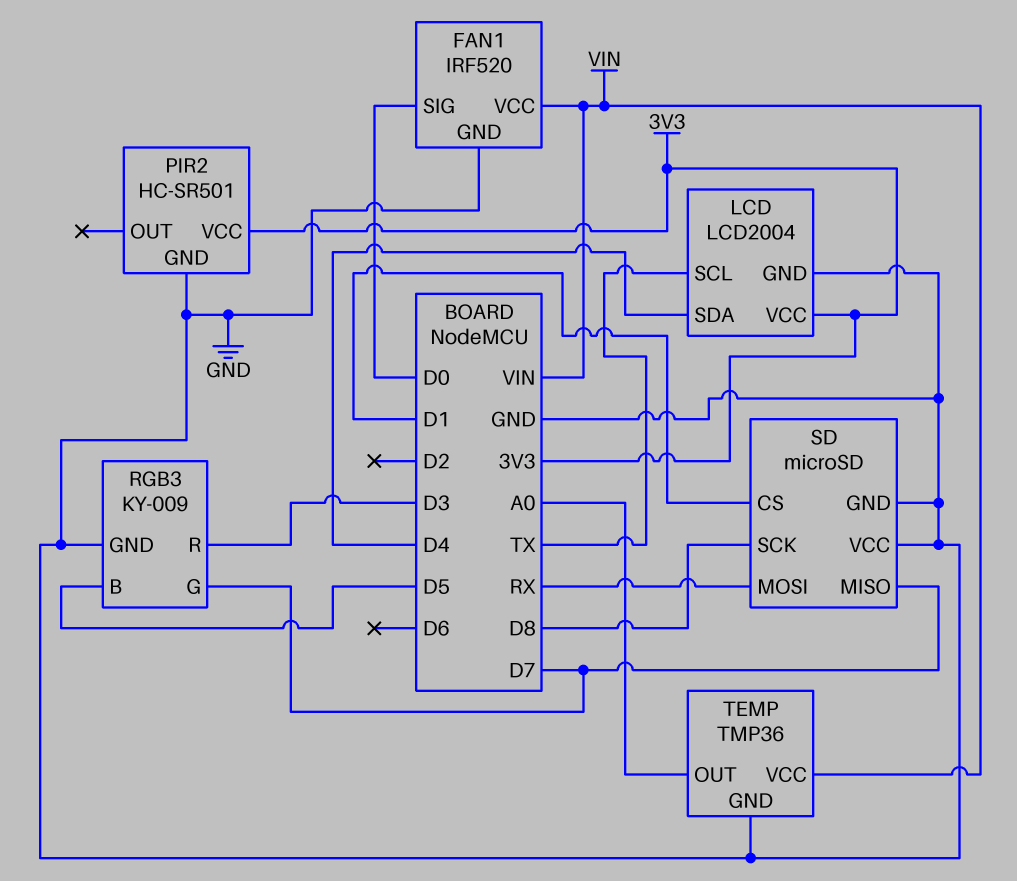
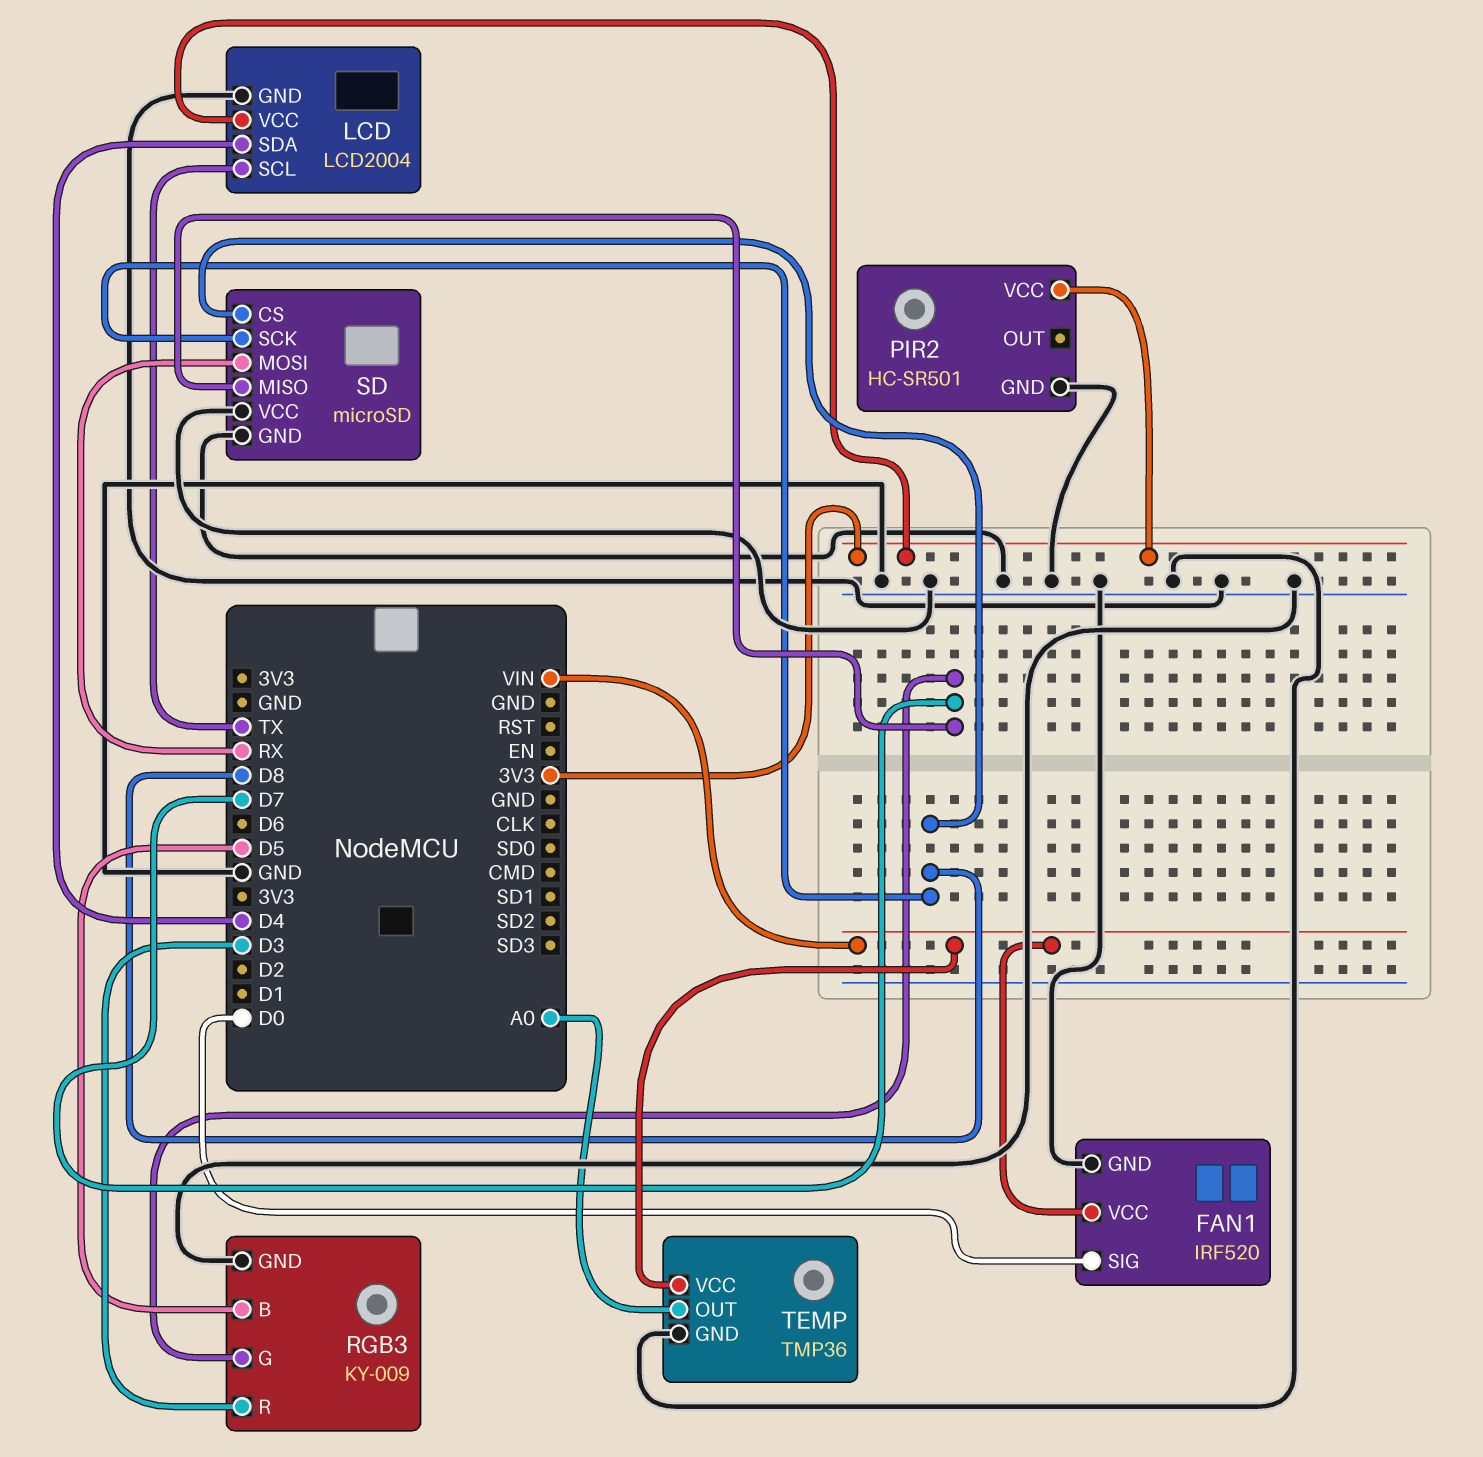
SD pin CS: D1 -> D8

